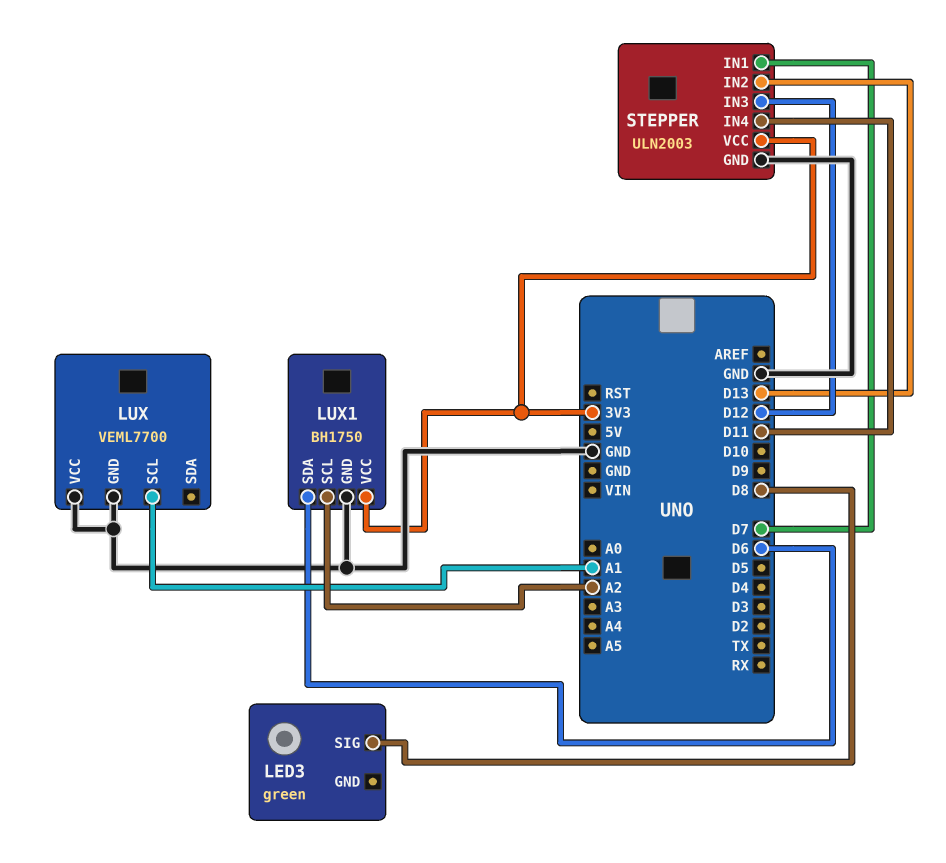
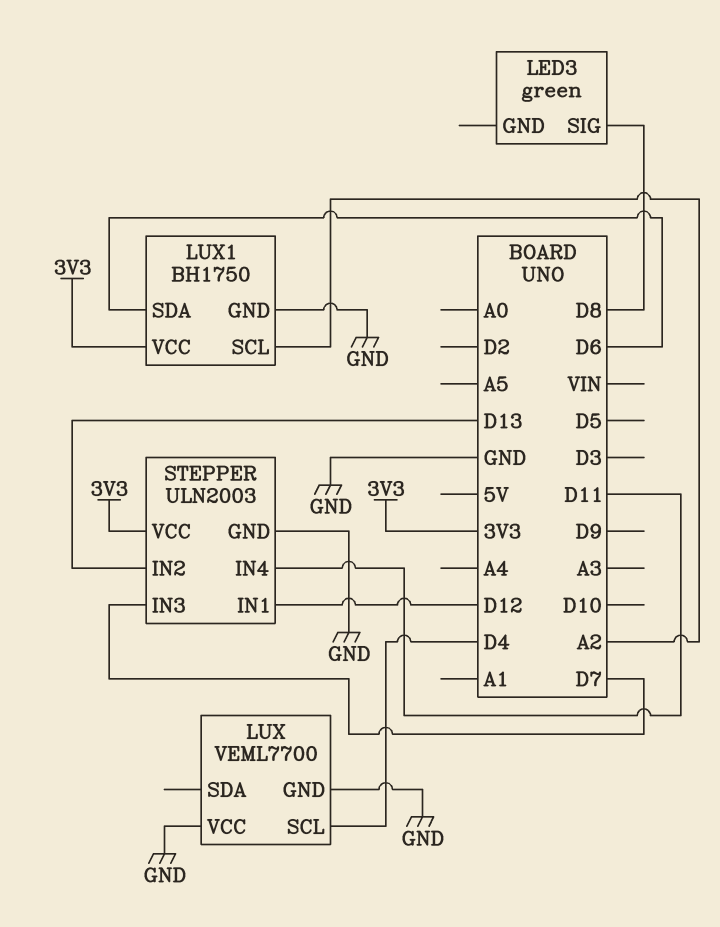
LUX pin SCL: A1 -> D4
STEPPER pin IN1: D7 -> D12
STEPPER pin IN3: D12 -> D7

